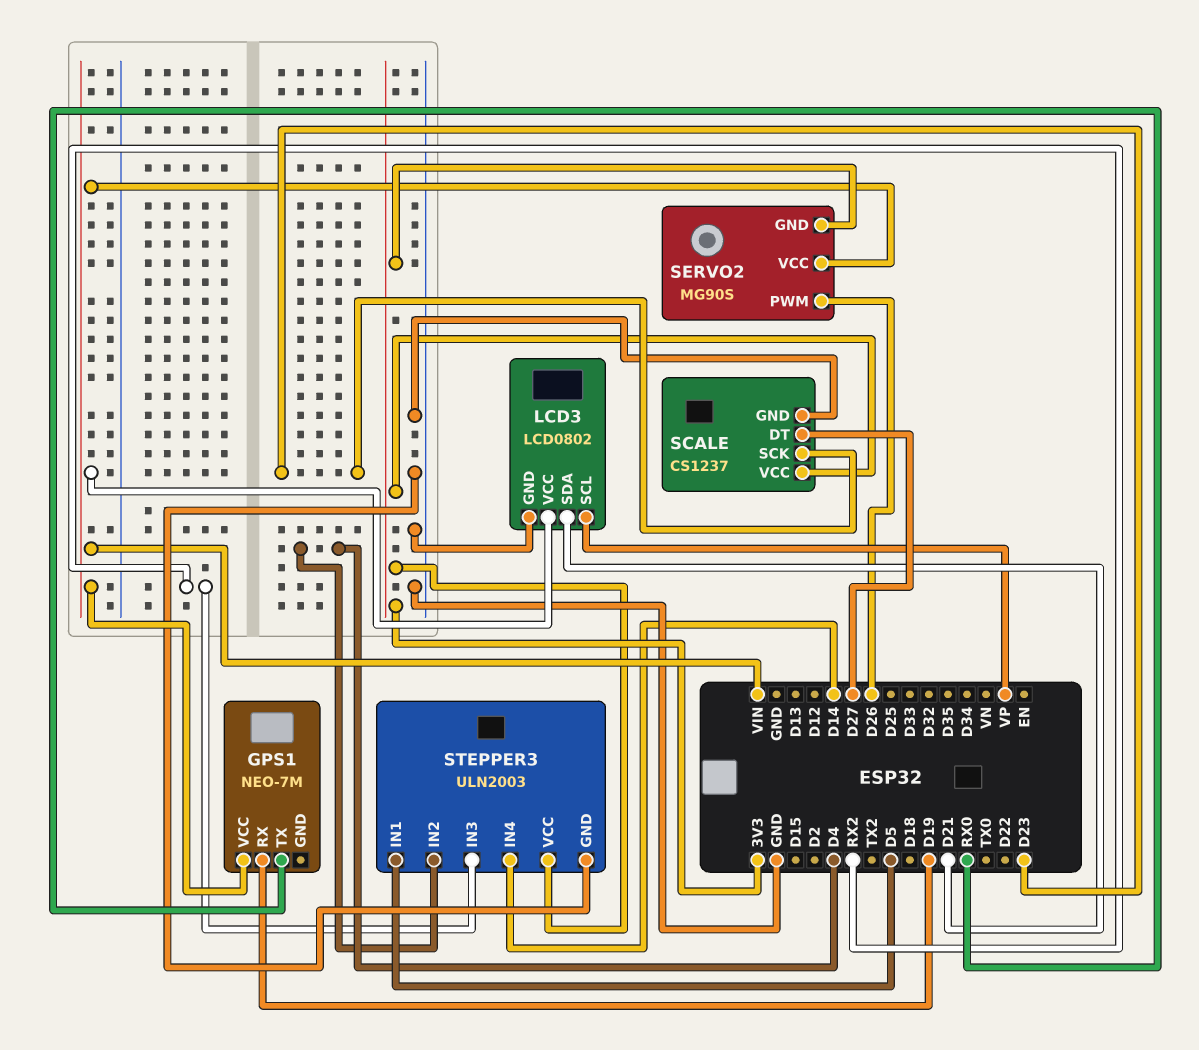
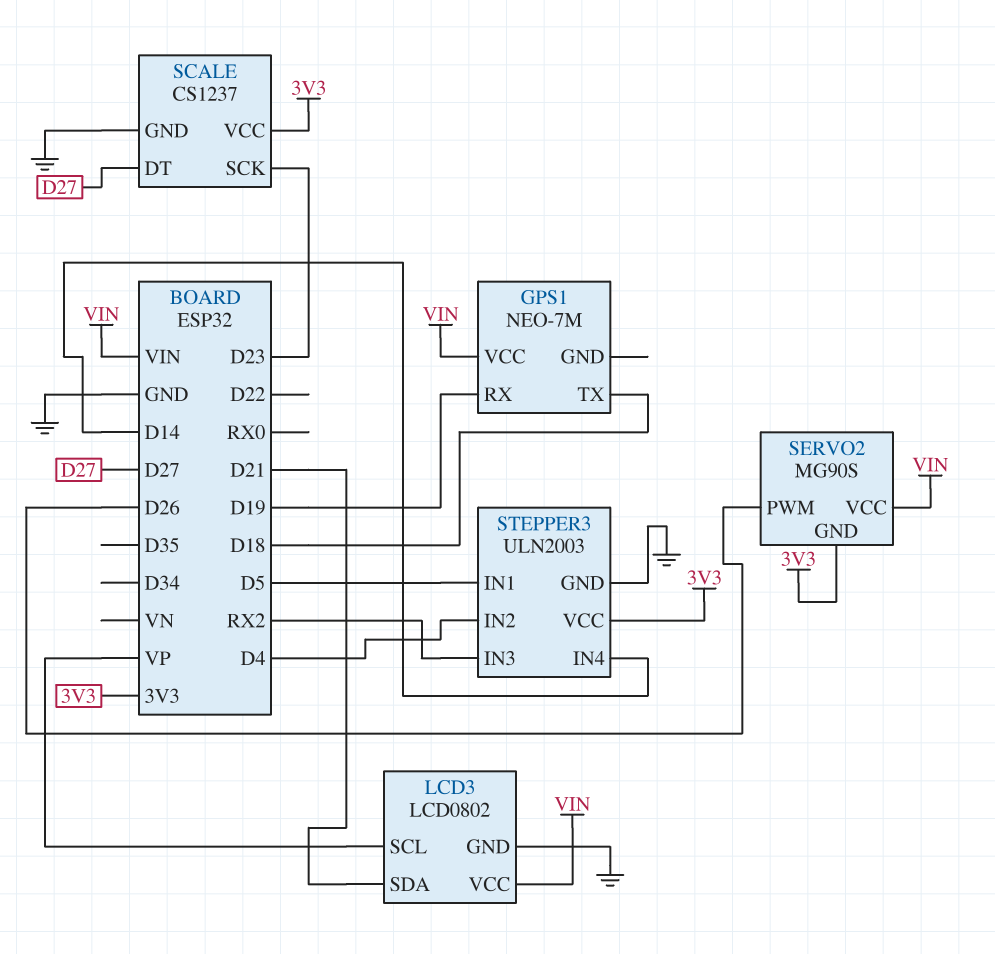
GPS1 pin TX: RX0 -> D18

